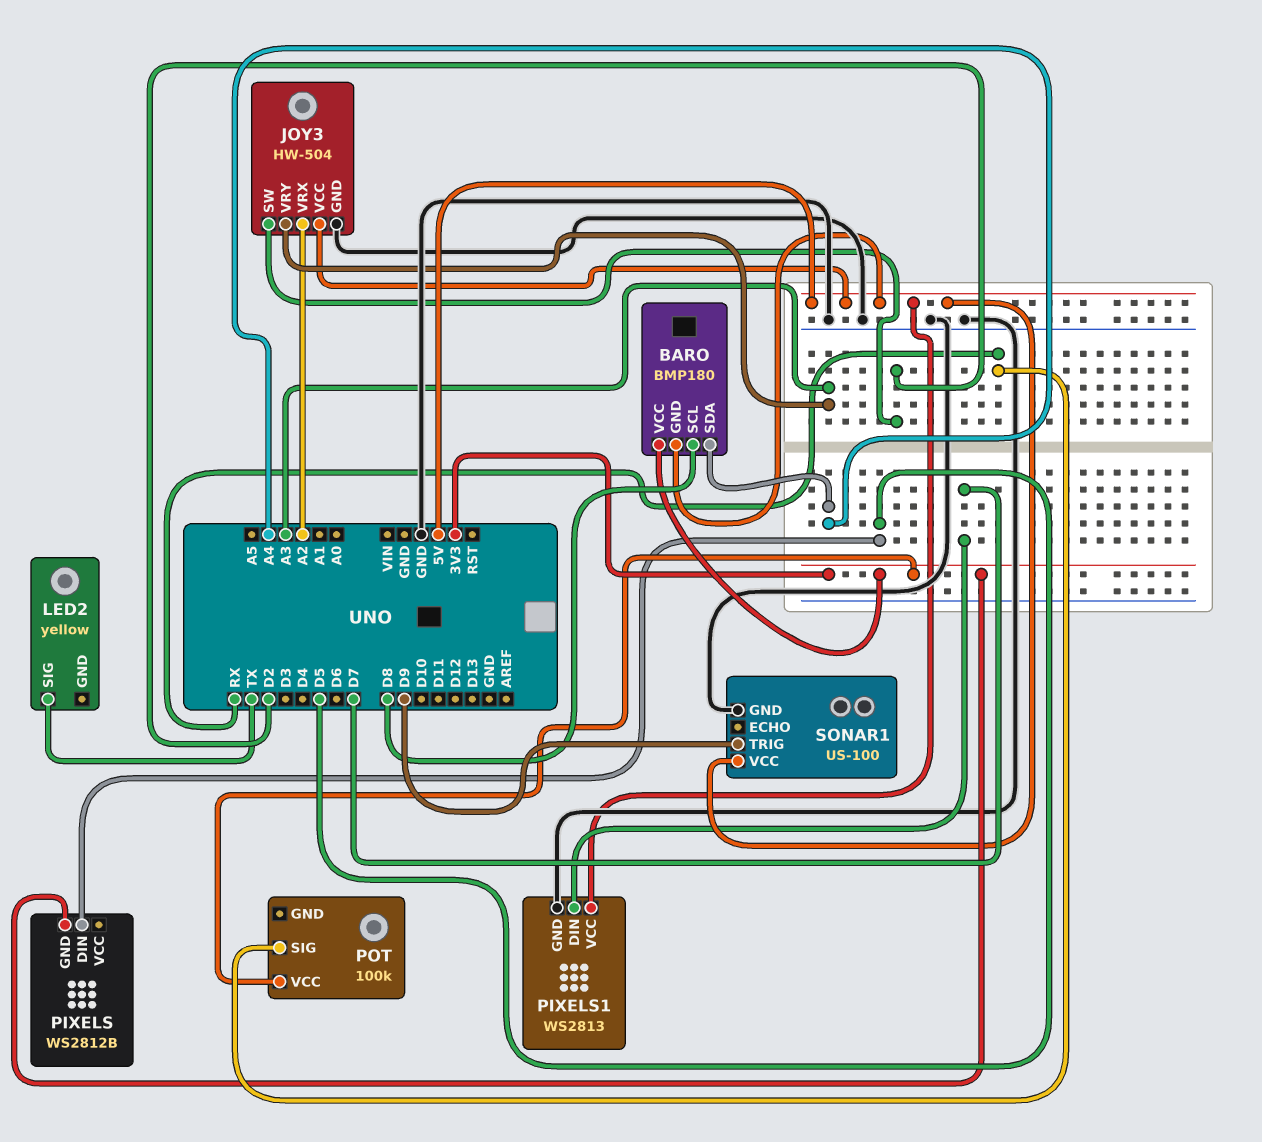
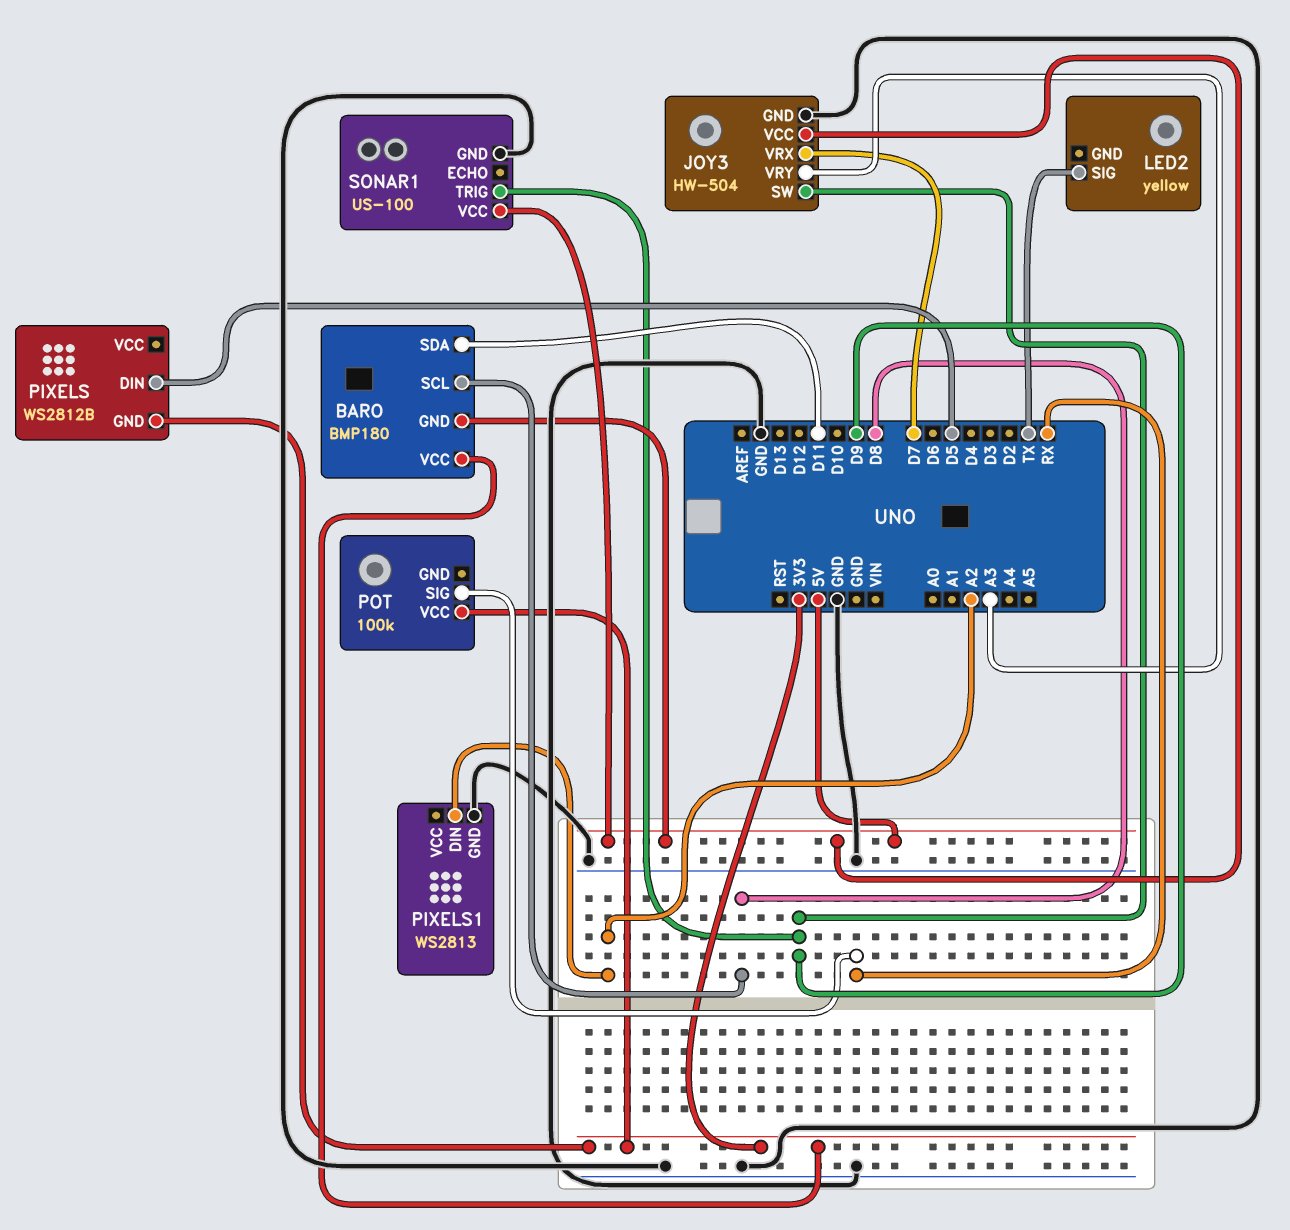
BARO pin SDA: A4 -> D11
JOY3 pin SW: D2 -> D9
JOY3 pin VRX: A2 -> D7
PIXELS1 pin DIN: D7 -> A2
PIXELS1 pin VCC: 5V -> none

